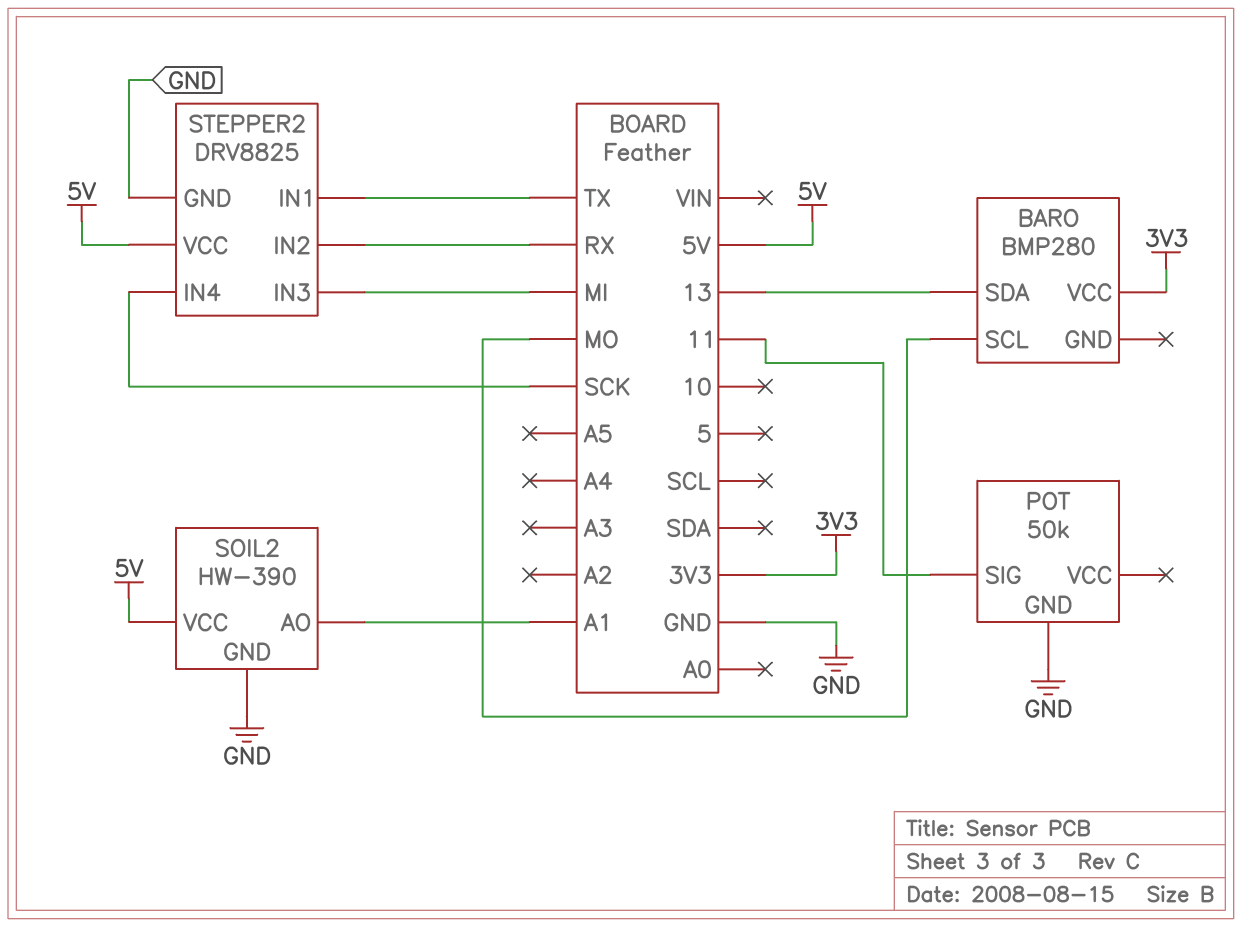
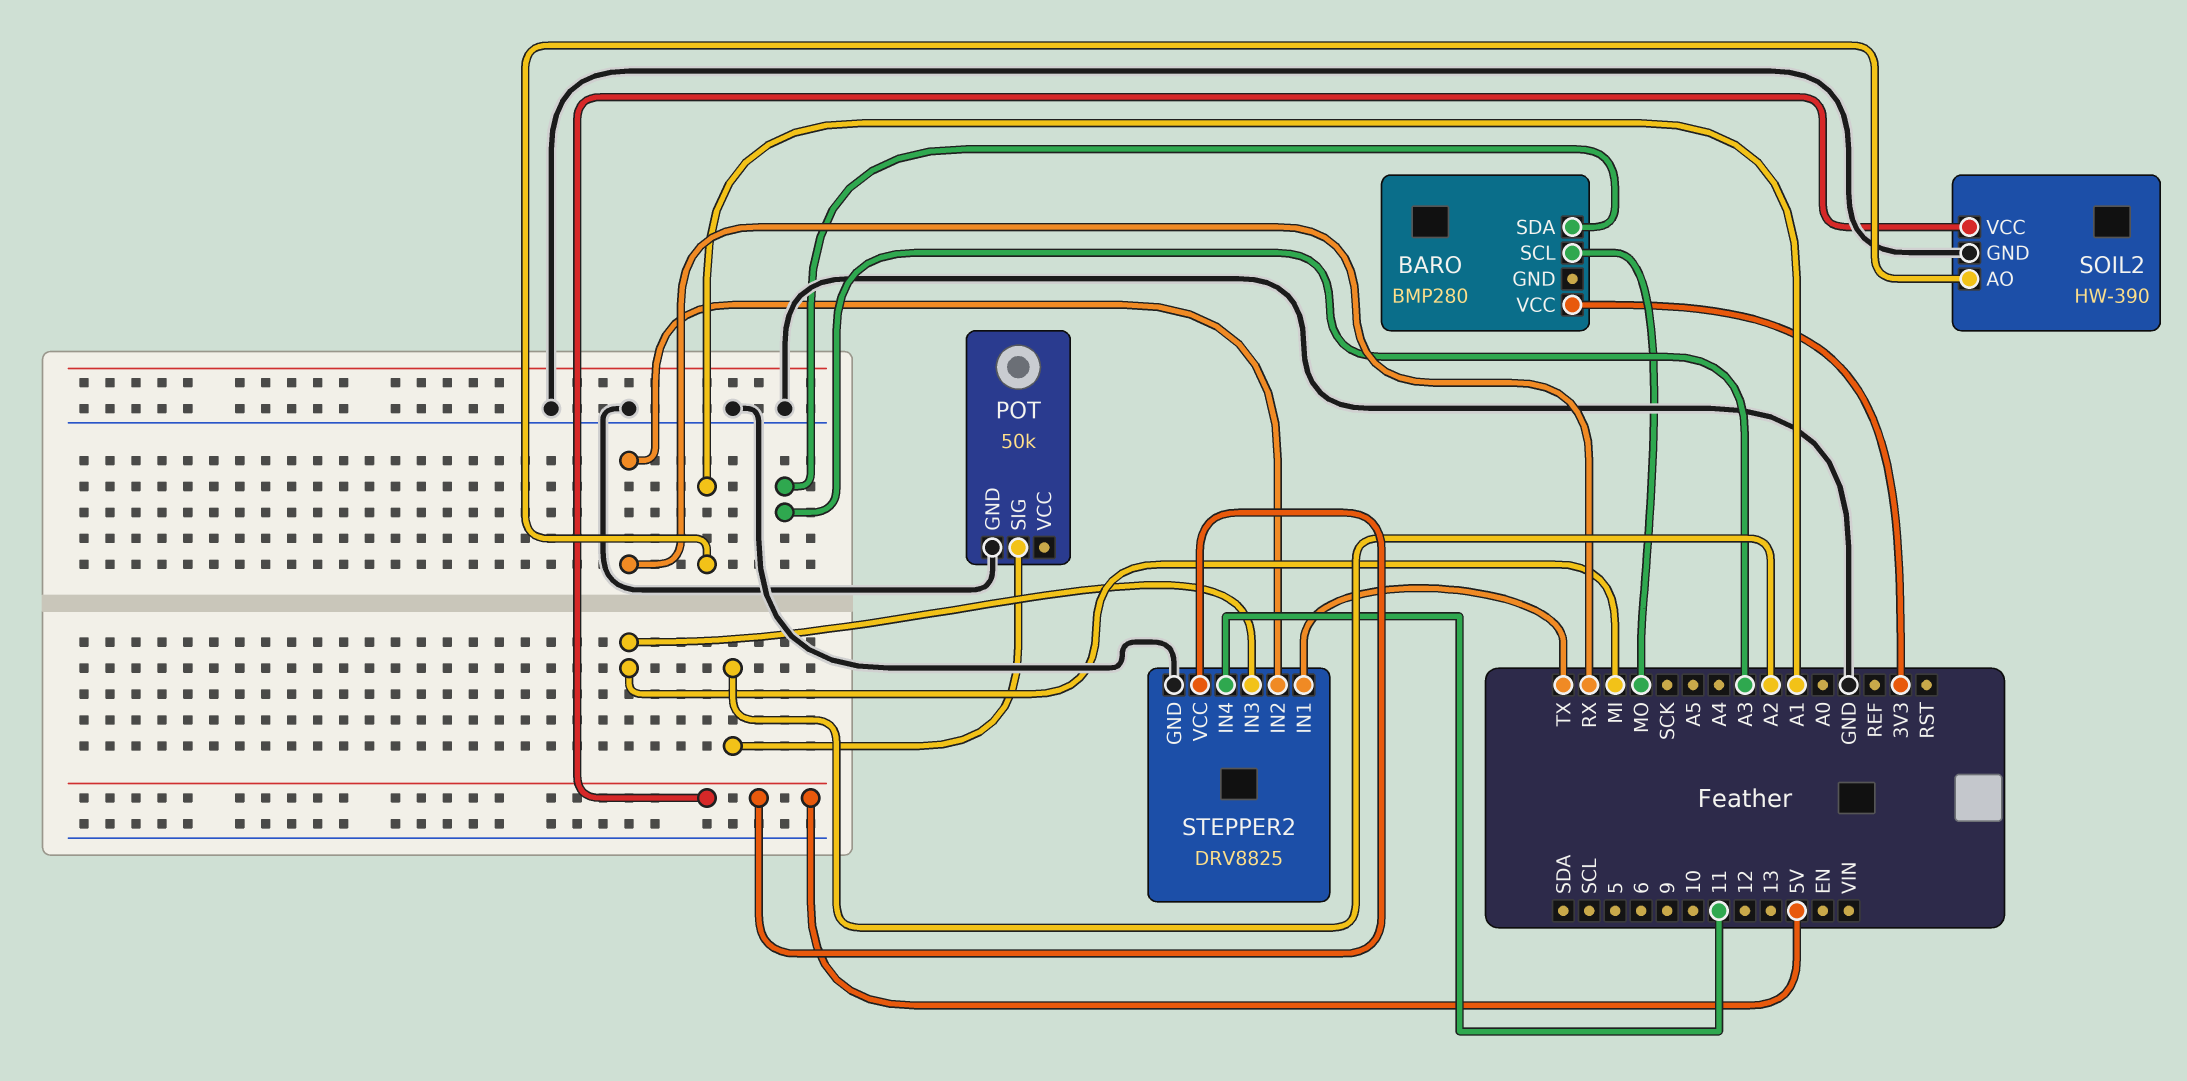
BARO pin SDA: 13 -> A3
POT pin SIG: 11 -> A2
STEPPER2 pin IN4: SCK -> 11

